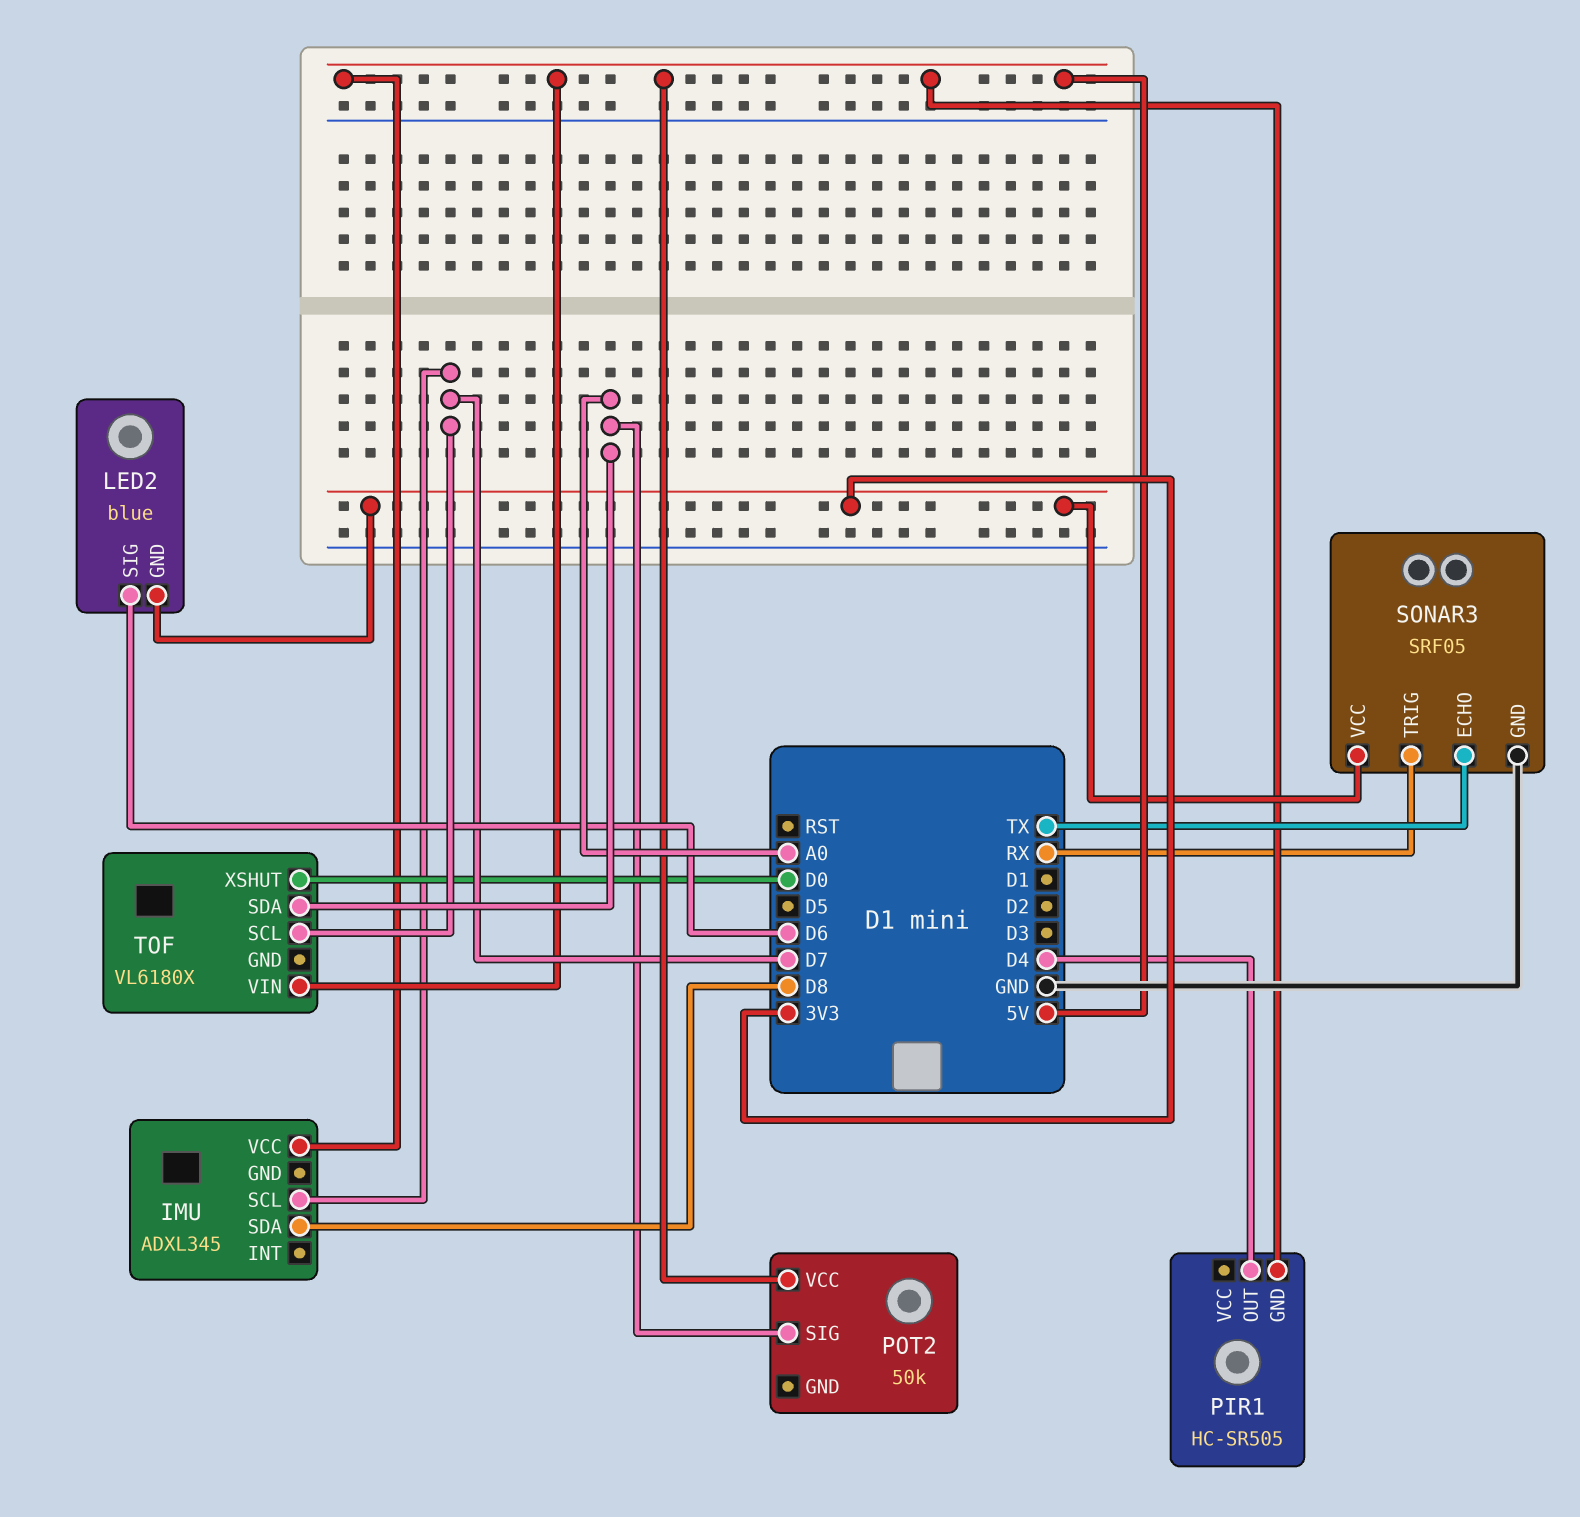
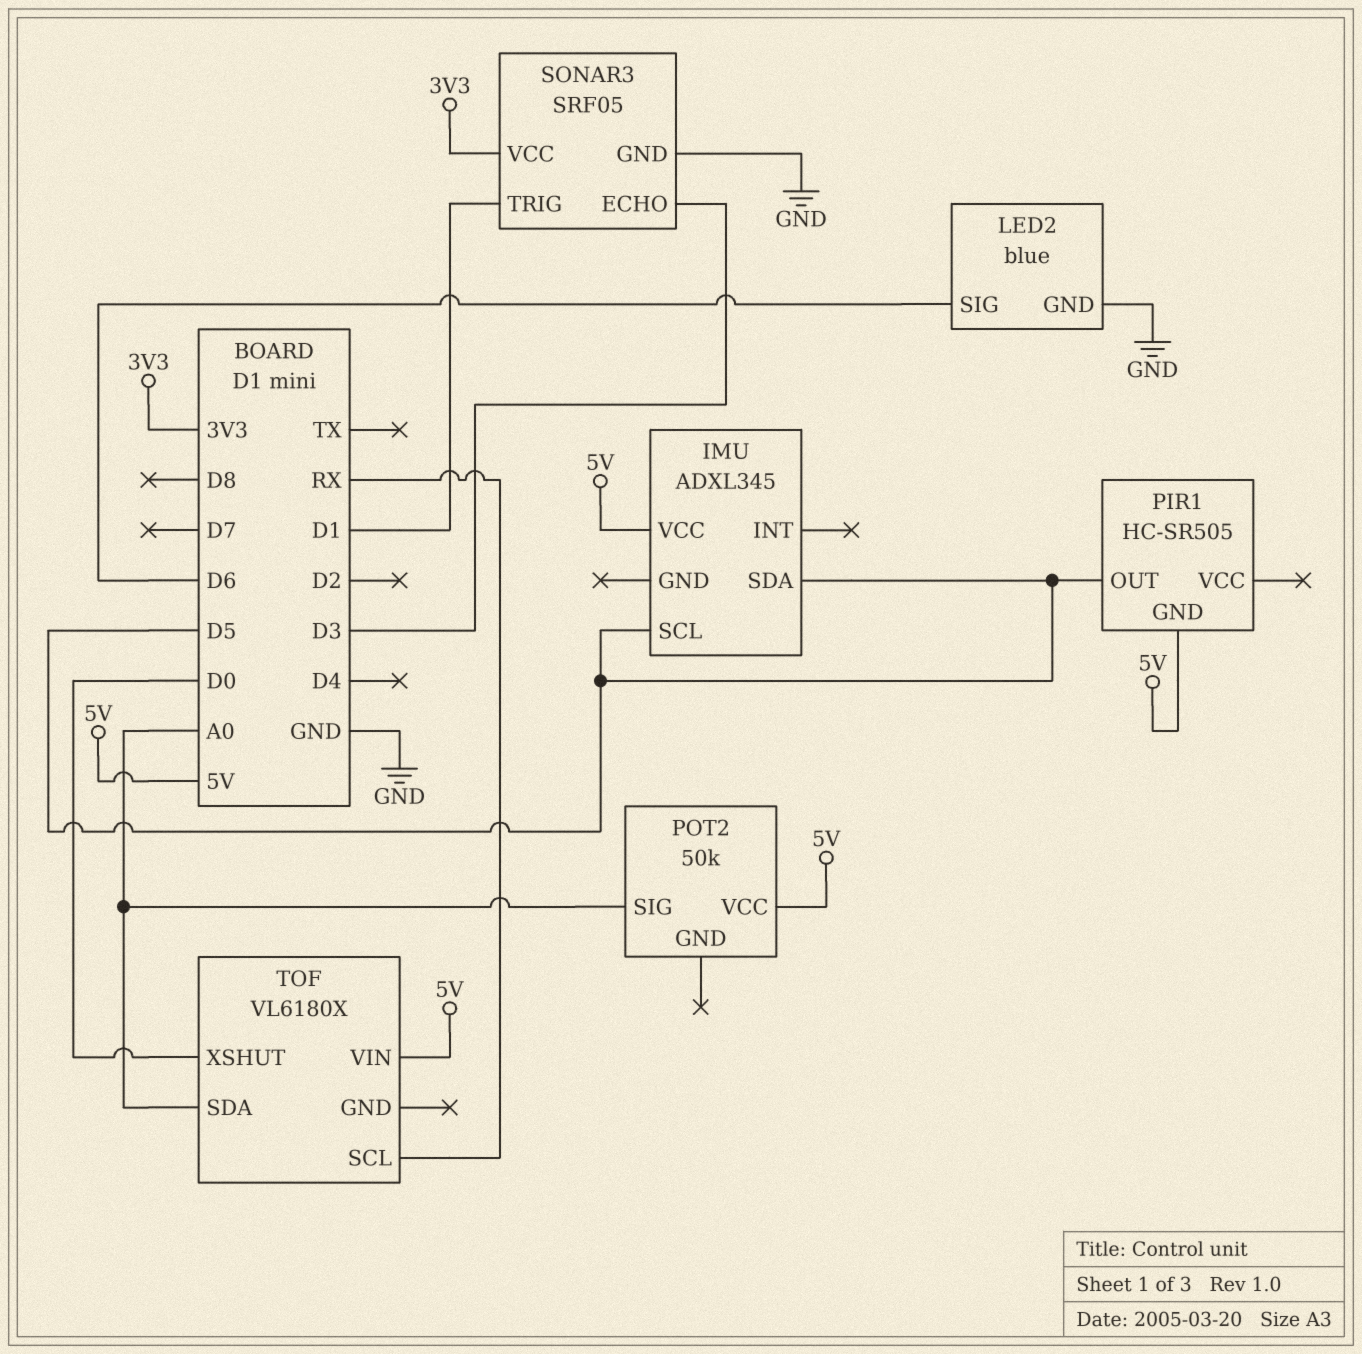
IMU pin SCL: D7 -> D5
IMU pin SDA: D8 -> D5
LED2 pin GND: 3V3 -> GND
PIR1 pin OUT: D4 -> D5
SONAR3 pin ECHO: TX -> D3
SONAR3 pin TRIG: RX -> D1
TOF pin SCL: D7 -> RX

